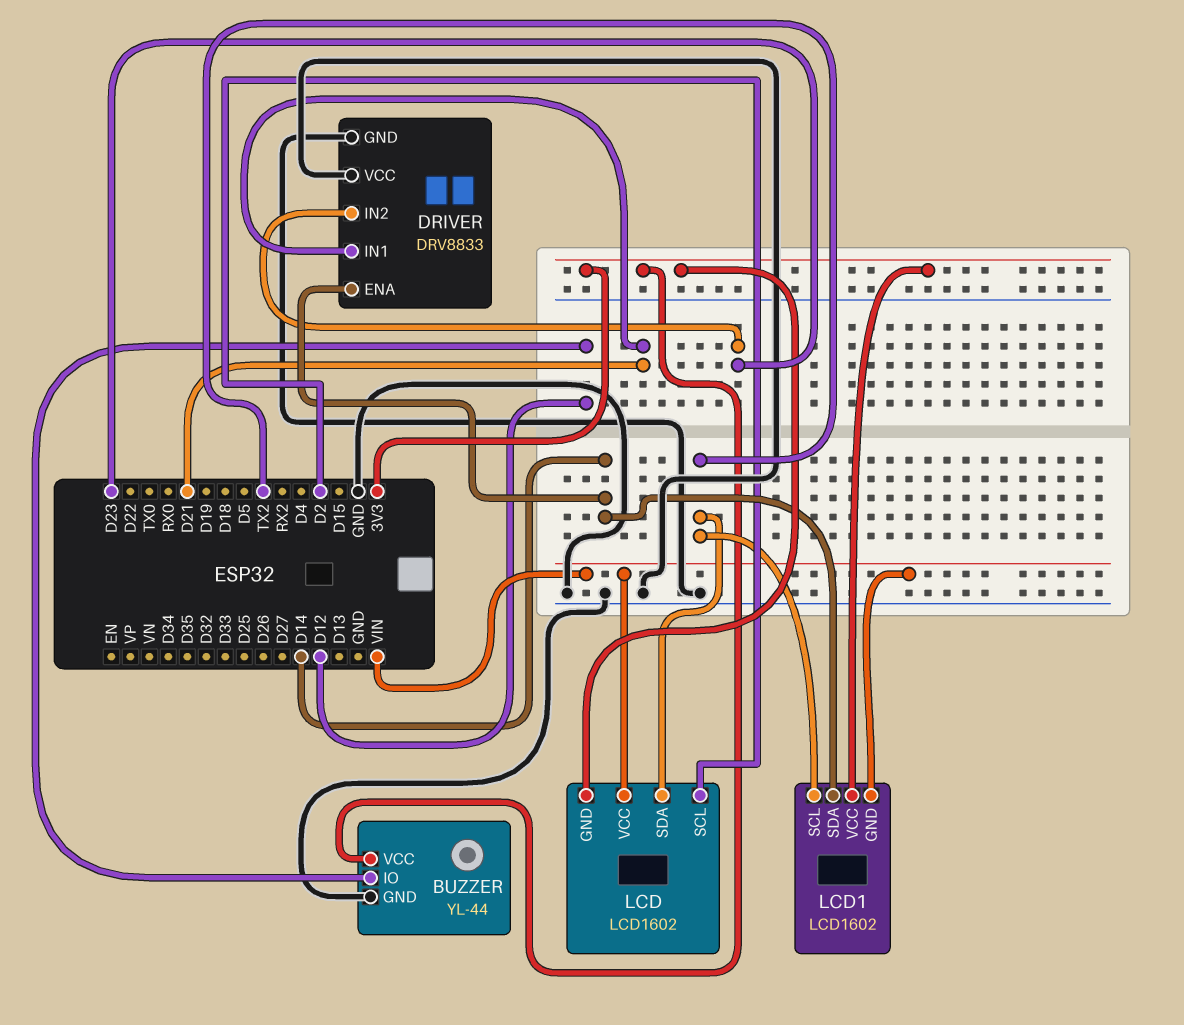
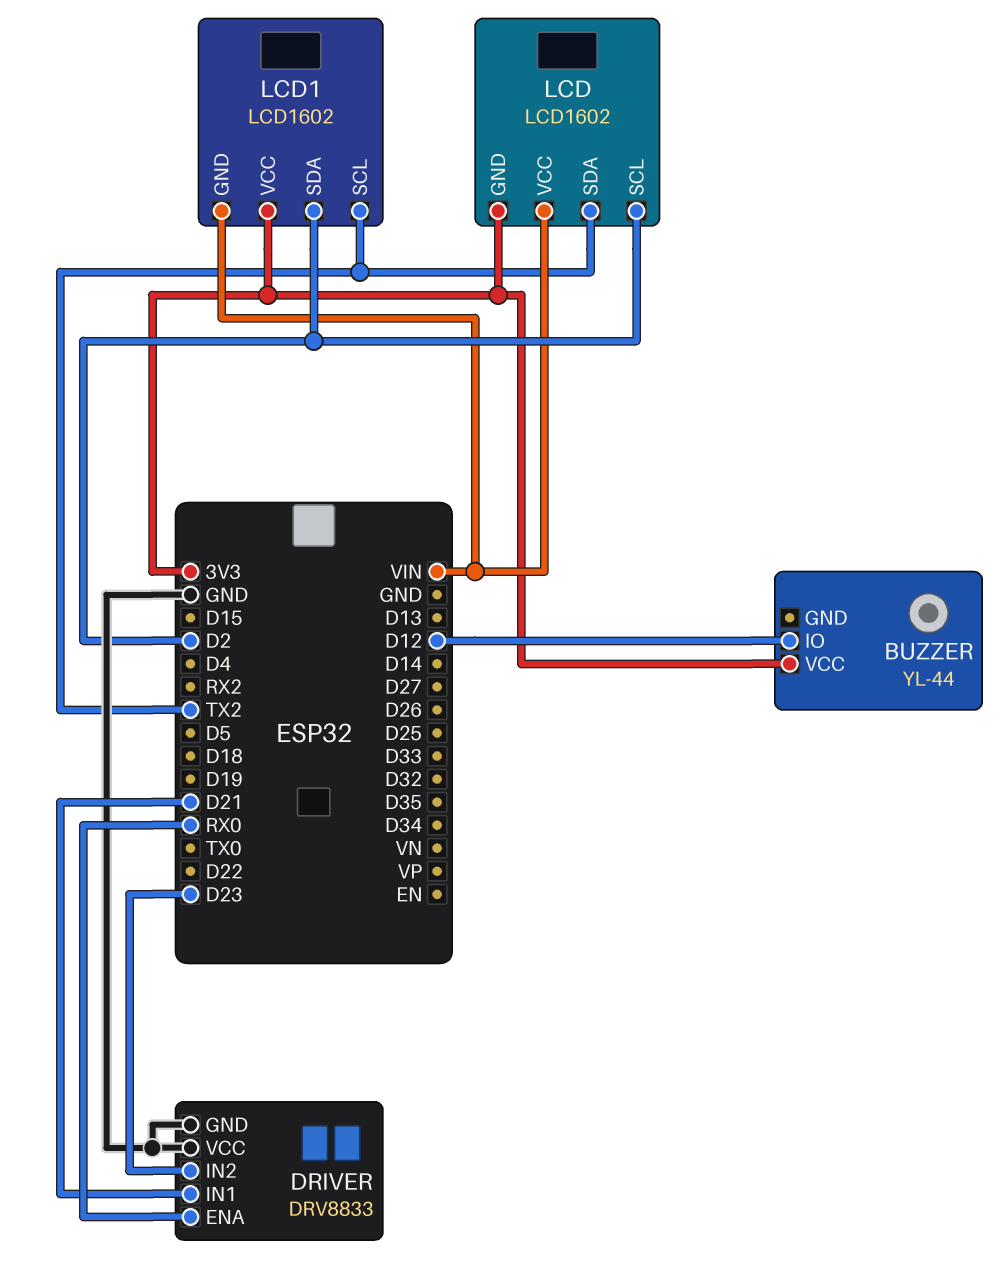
BUZZER pin GND: GND -> none
DRIVER pin ENA: D14 -> RX0
LCD1 pin SDA: D14 -> D2

